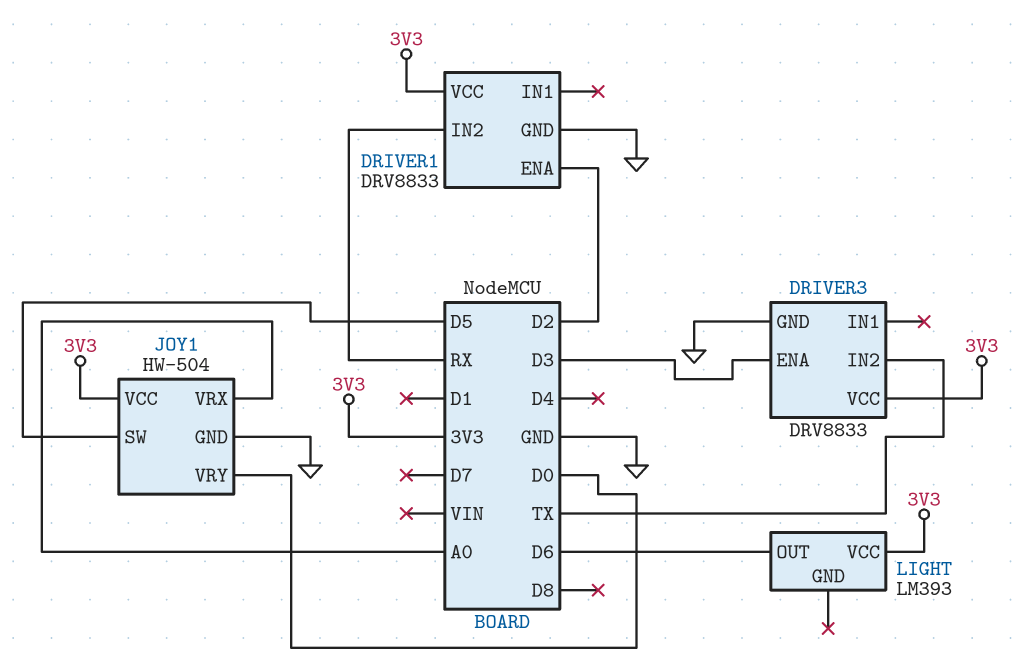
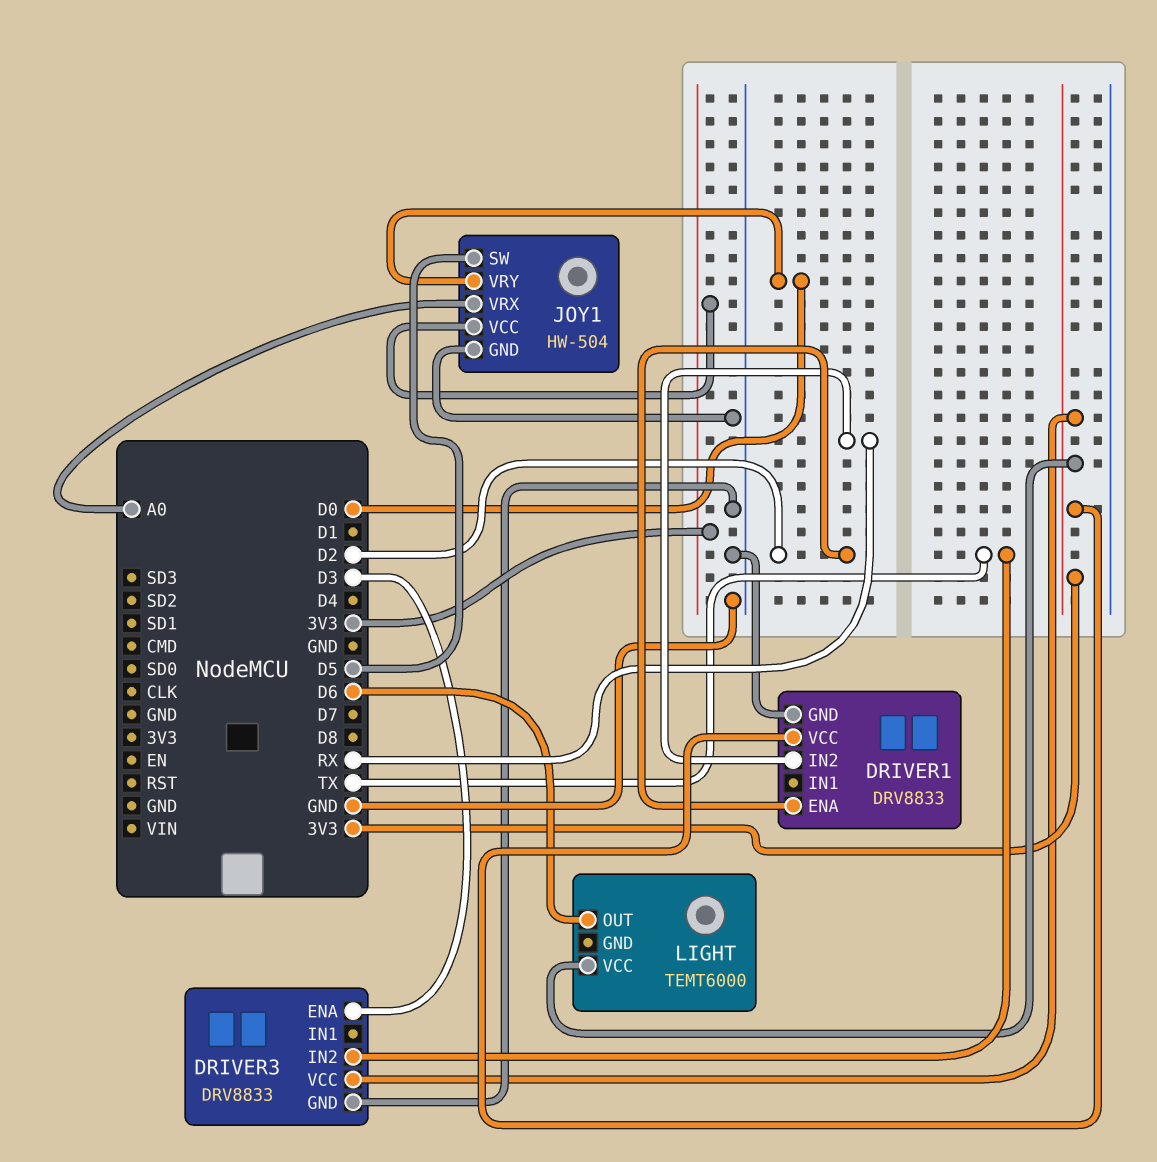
LIGHT: LM393 -> TEMT6000

